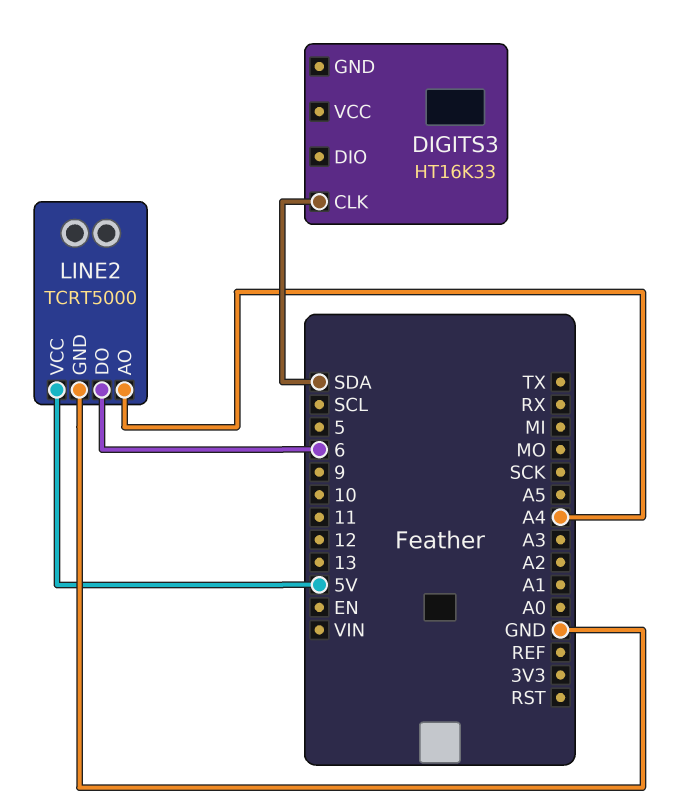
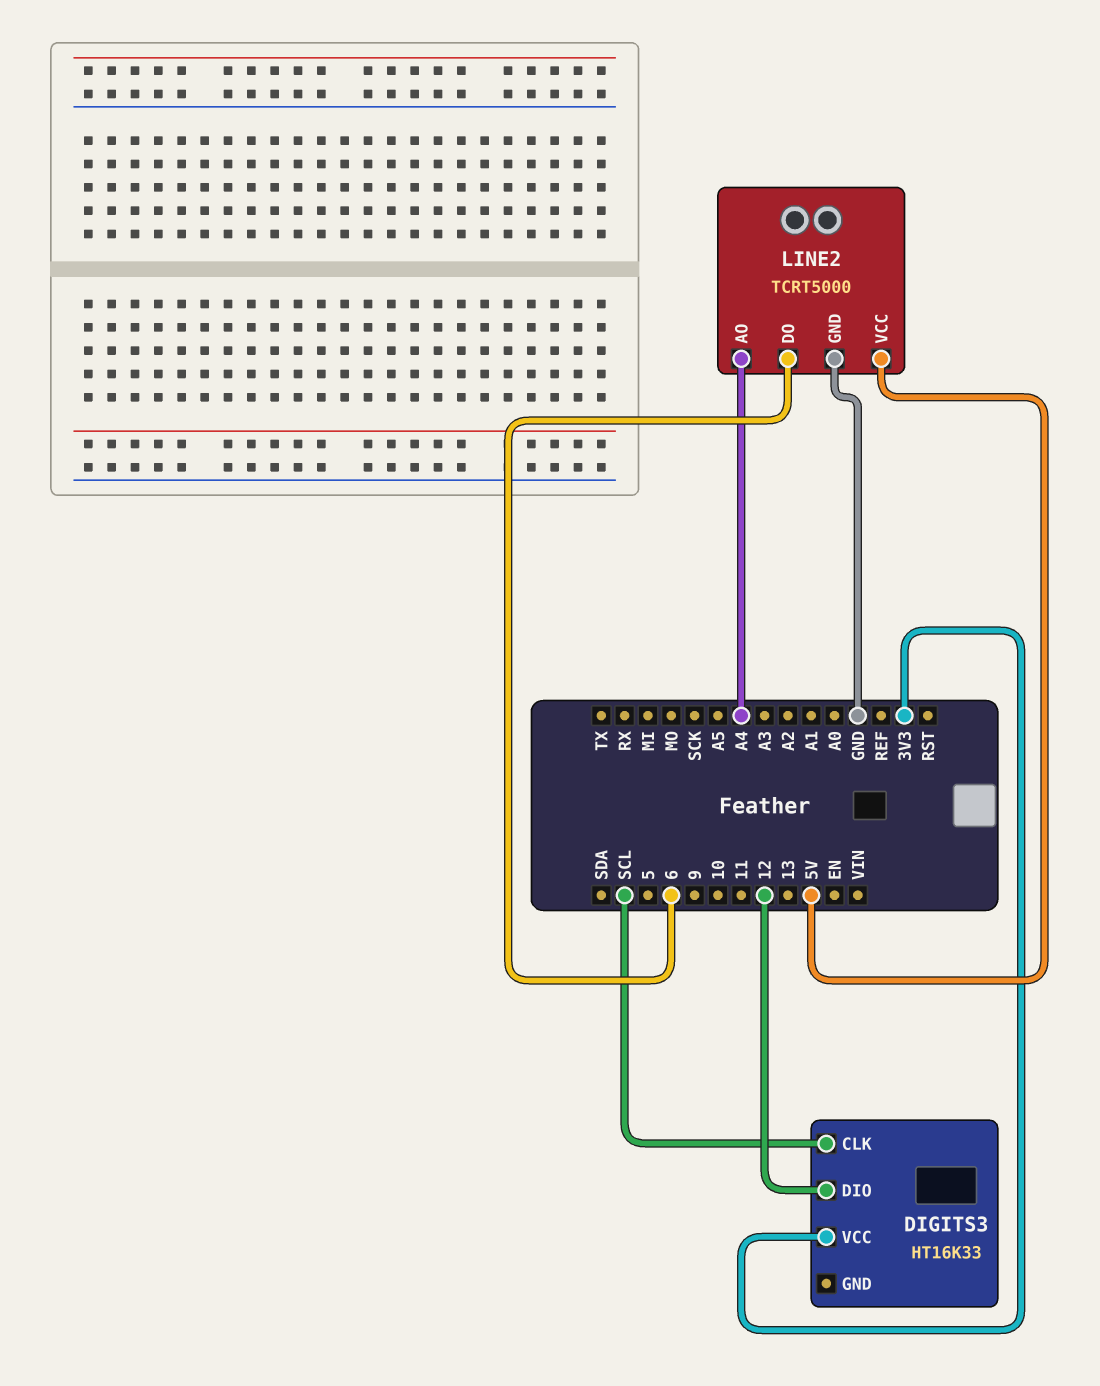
DIGITS3 pin CLK: SDA -> SCL
DIGITS3 pin DIO: none -> 12
DIGITS3 pin VCC: none -> 3V3

